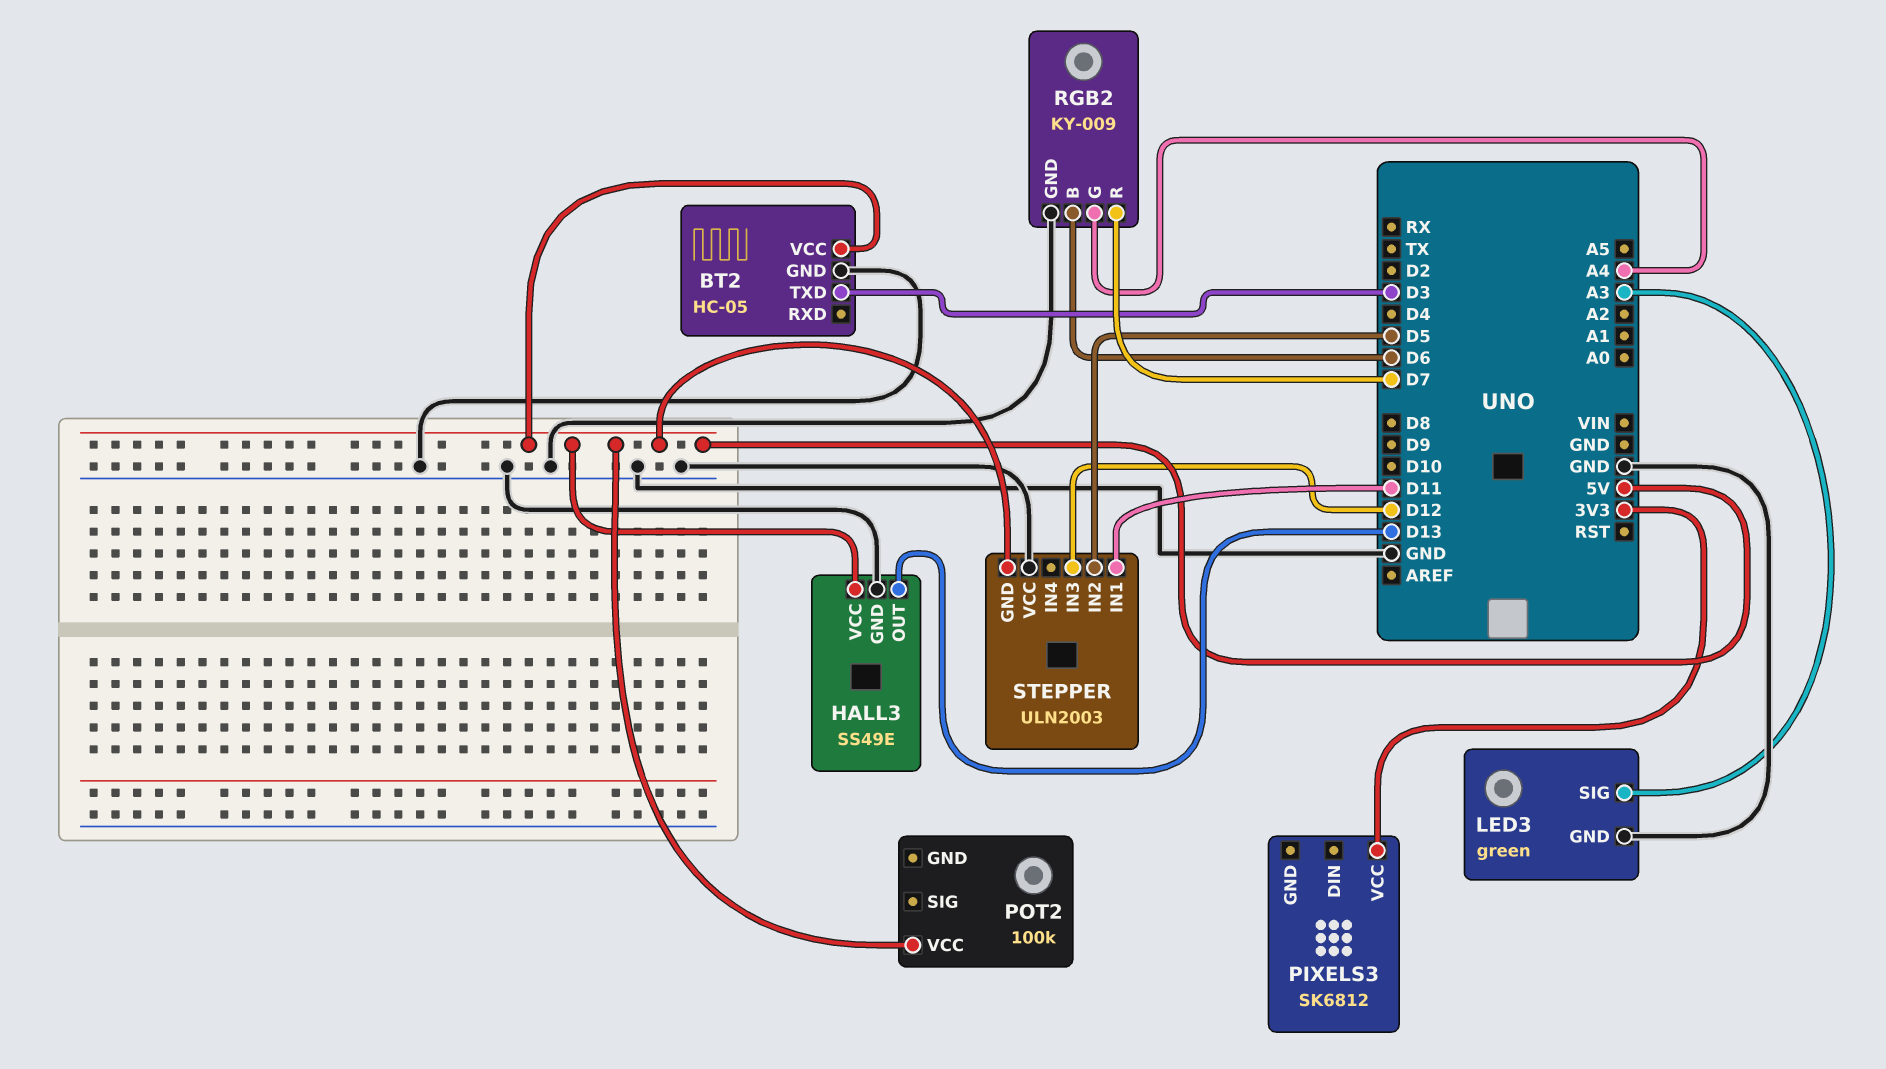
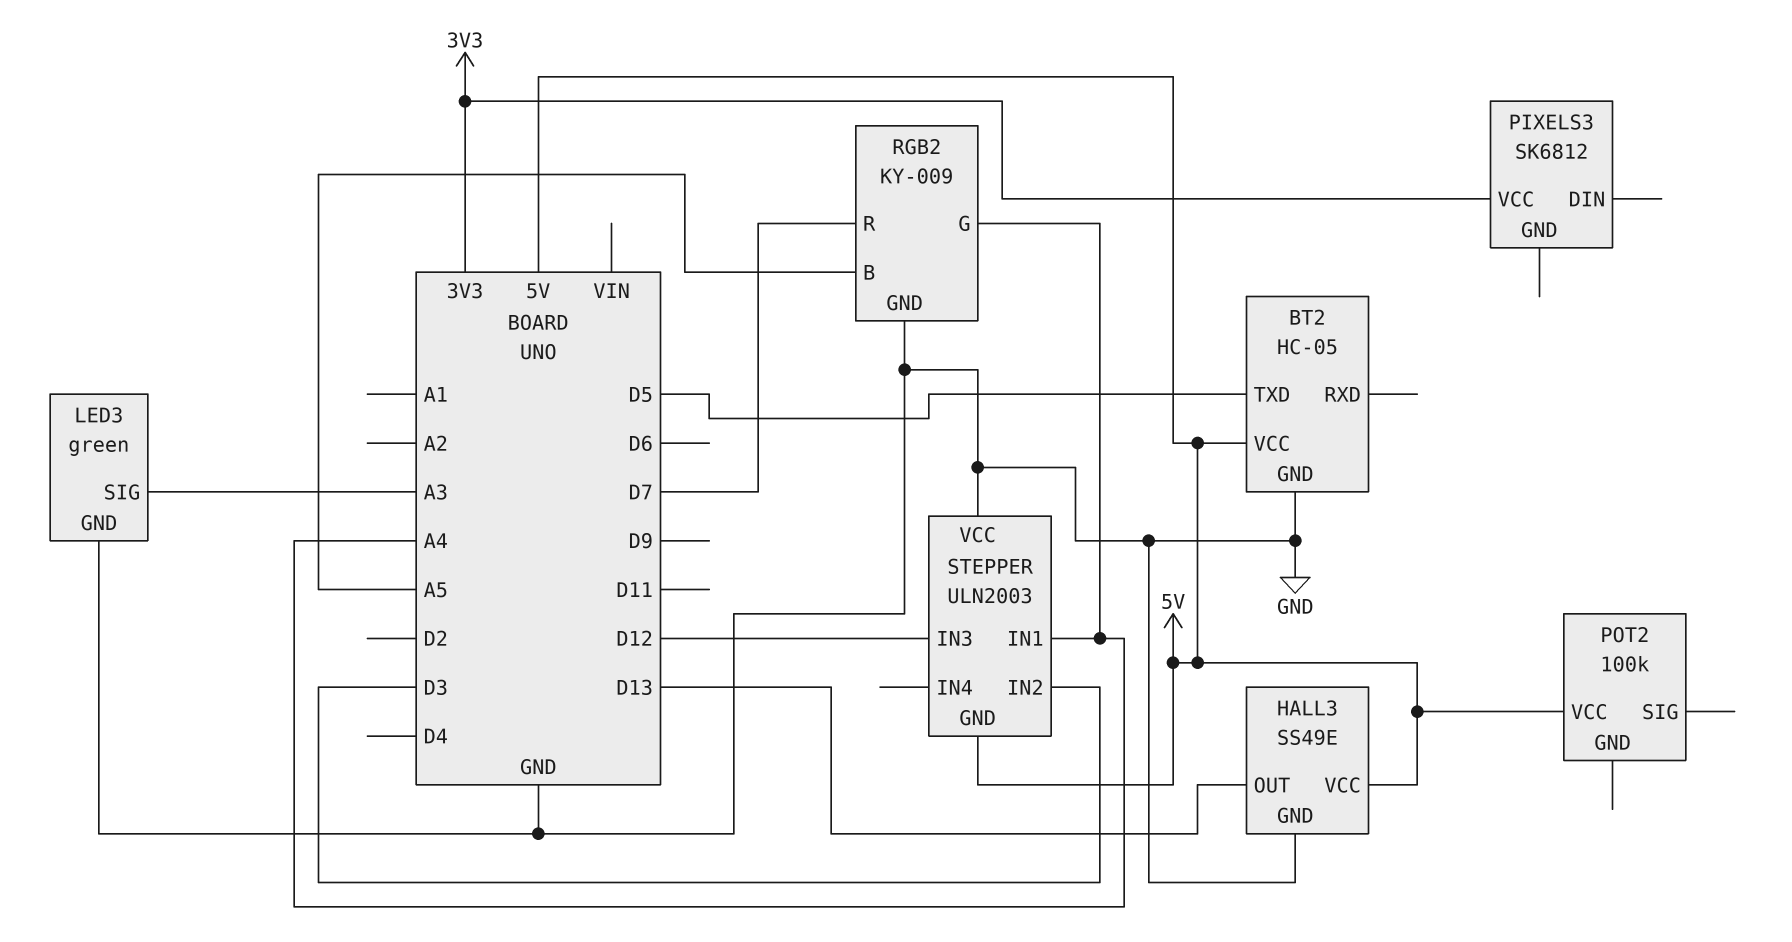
BT2 pin TXD: D3 -> D5
RGB2 pin B: D6 -> A5
STEPPER pin IN1: D11 -> A4
STEPPER pin IN2: D5 -> D3

